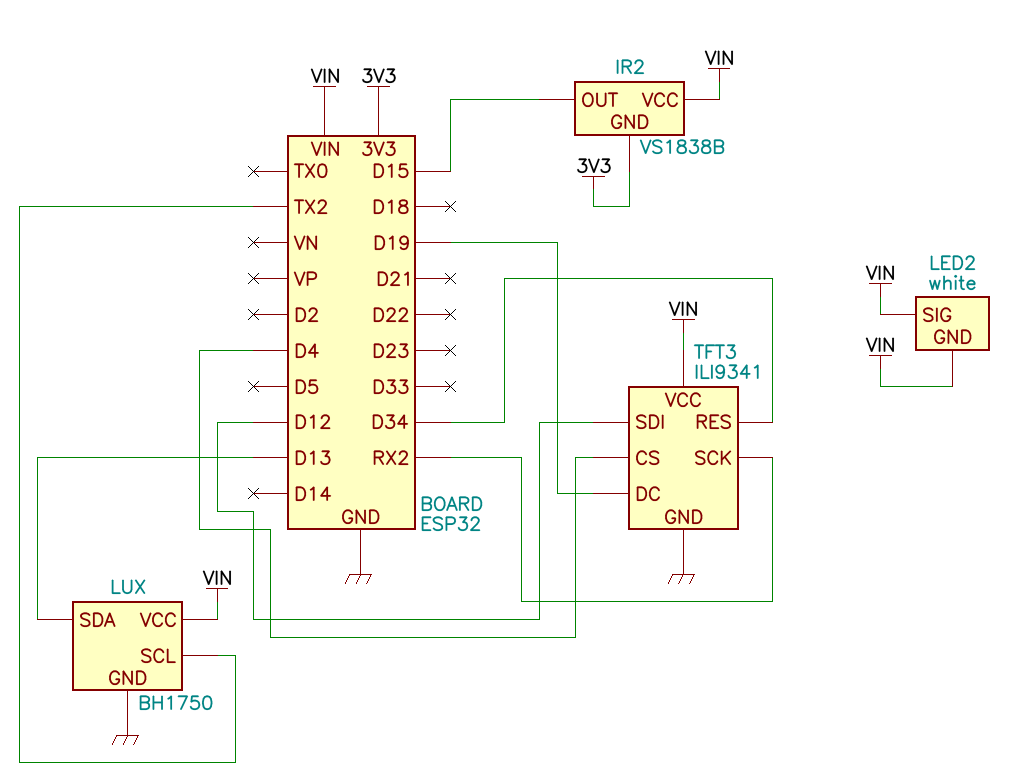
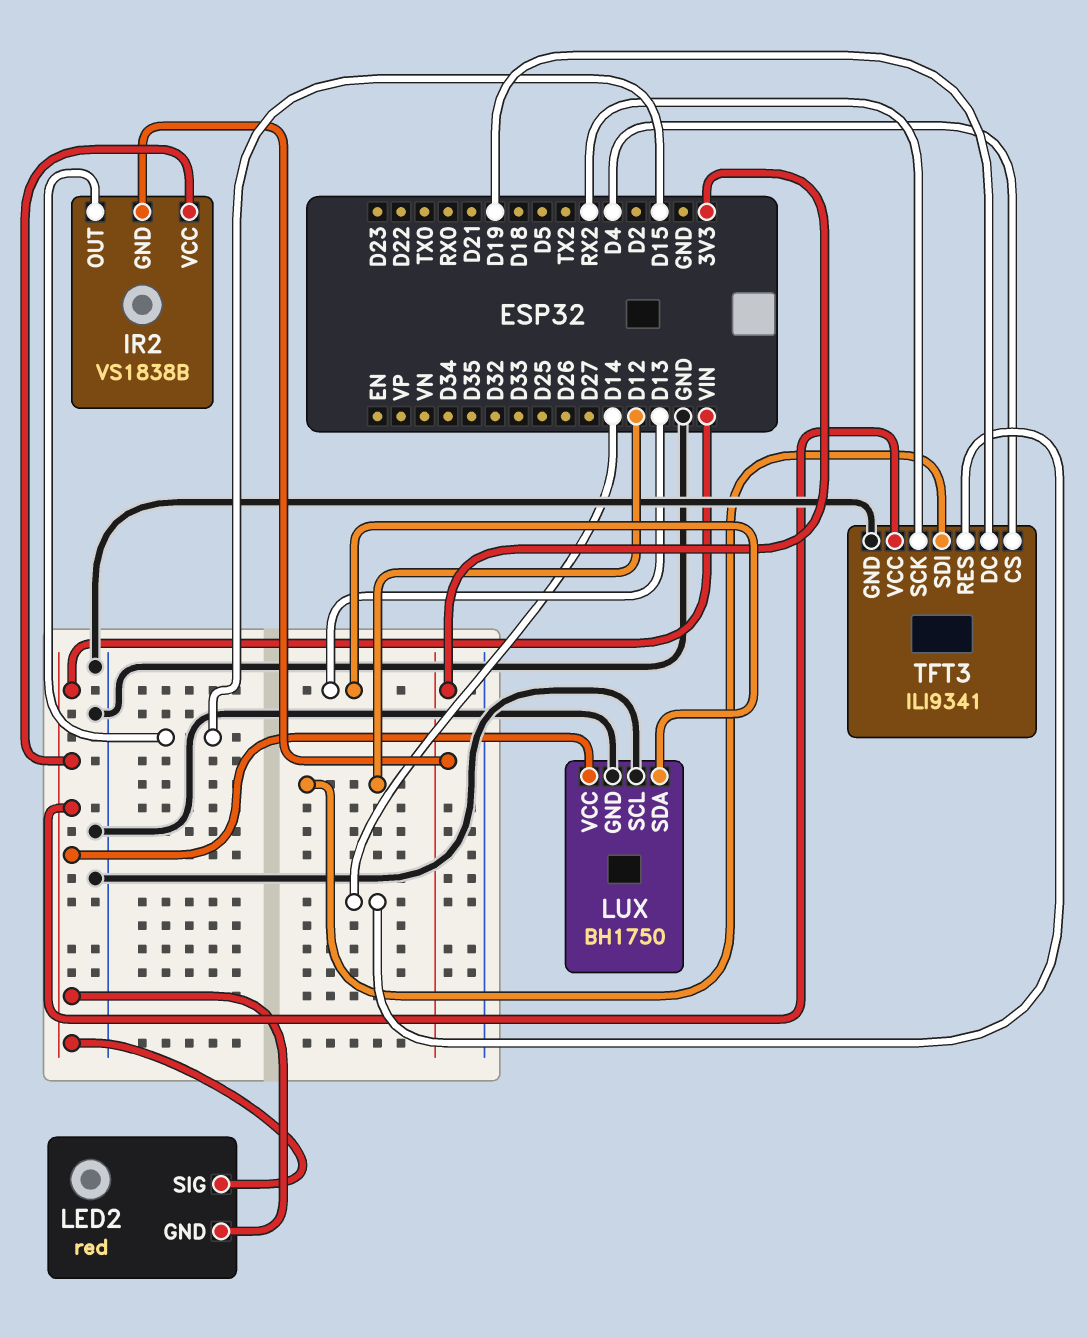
LED2: white -> red
LUX pin SCL: TX2 -> GND
TFT3 pin RES: D34 -> D14

